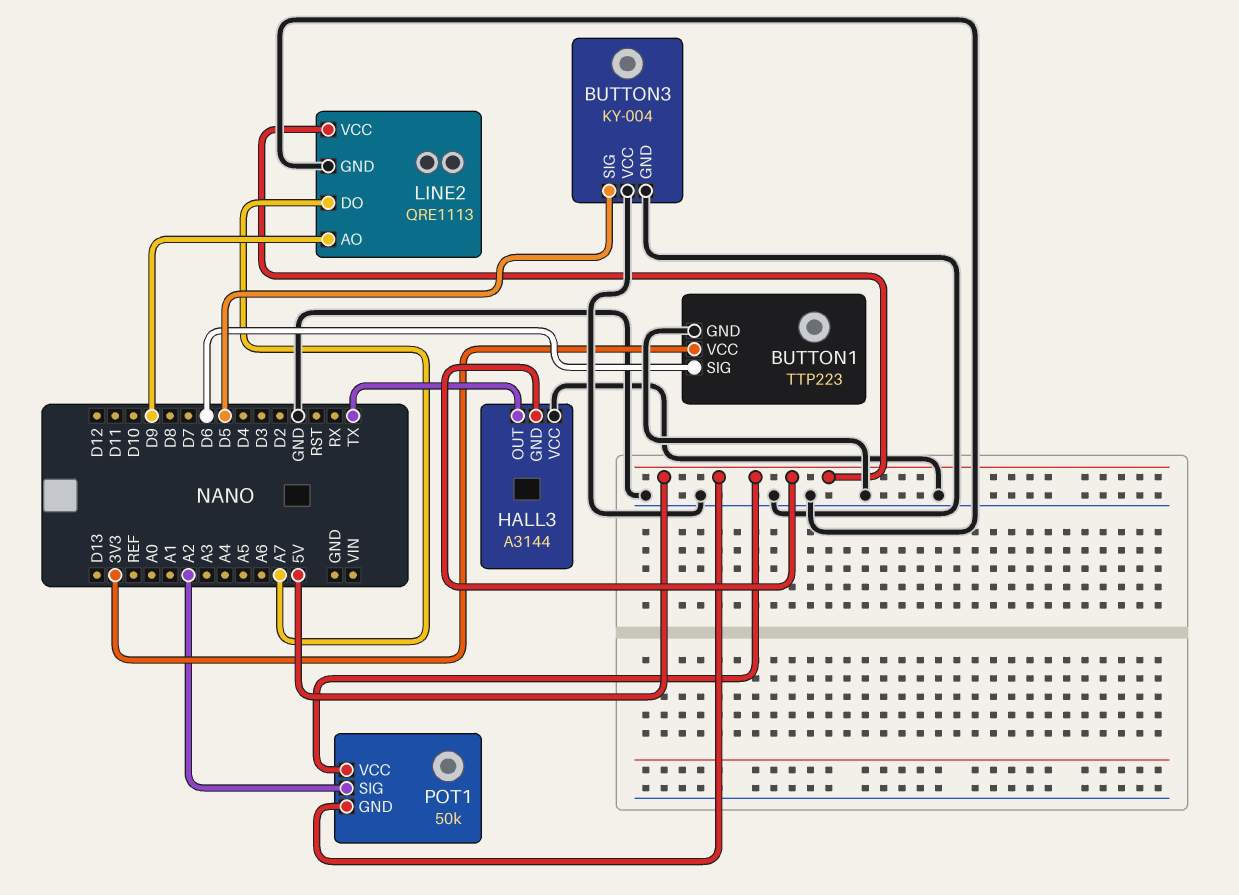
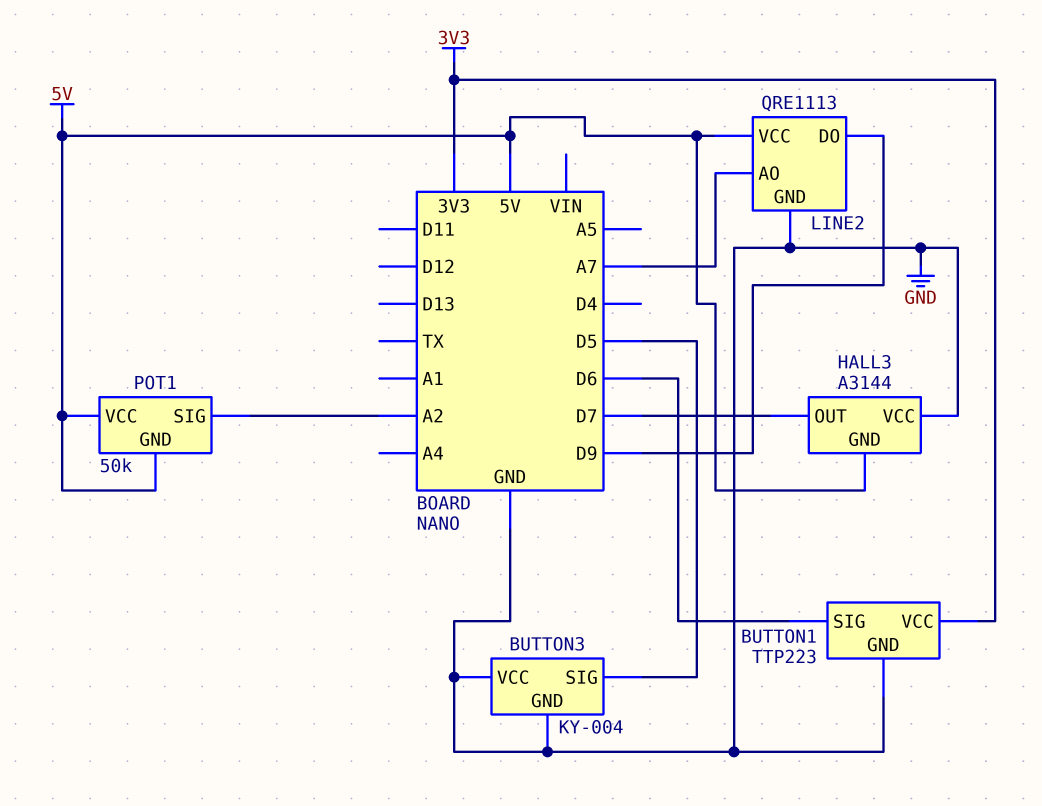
HALL3 pin OUT: TX -> D7
LINE2 pin AO: D9 -> A7
LINE2 pin DO: A7 -> D9

